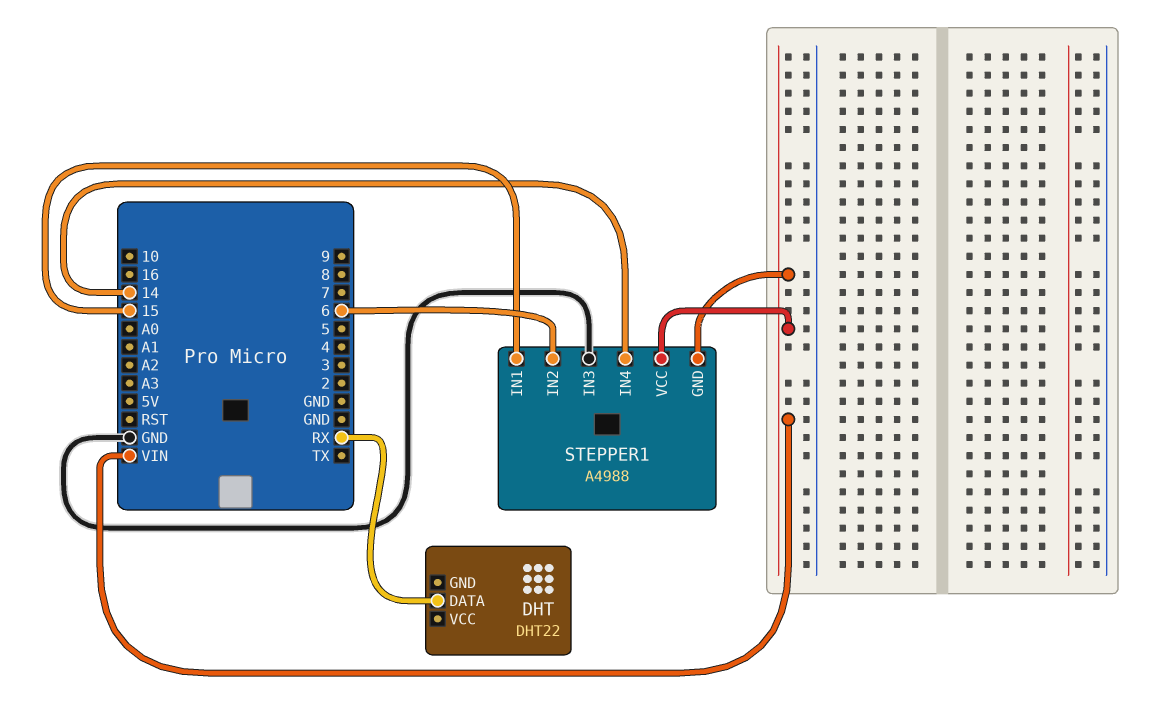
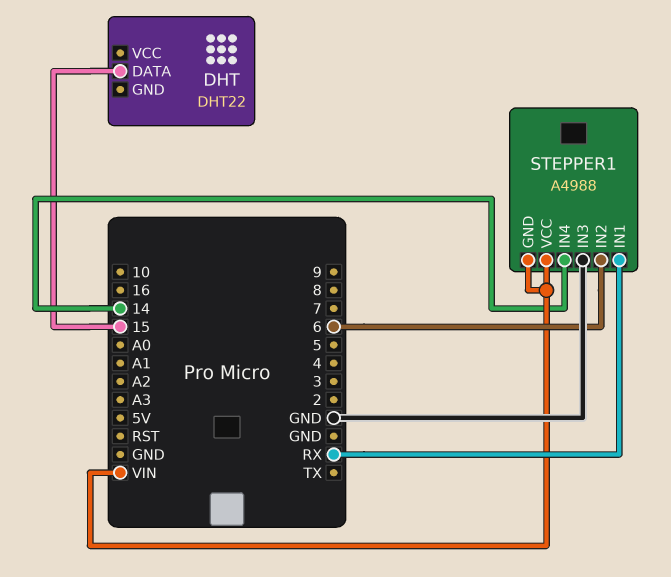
DHT pin DATA: RX -> 15
STEPPER1 pin IN1: 15 -> RX

